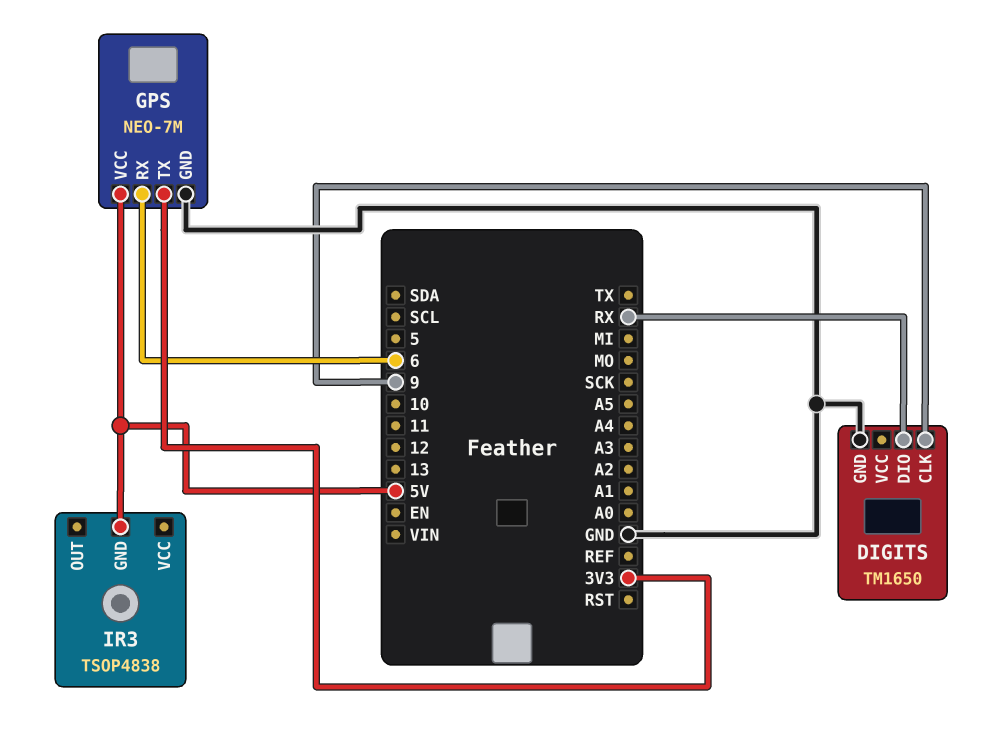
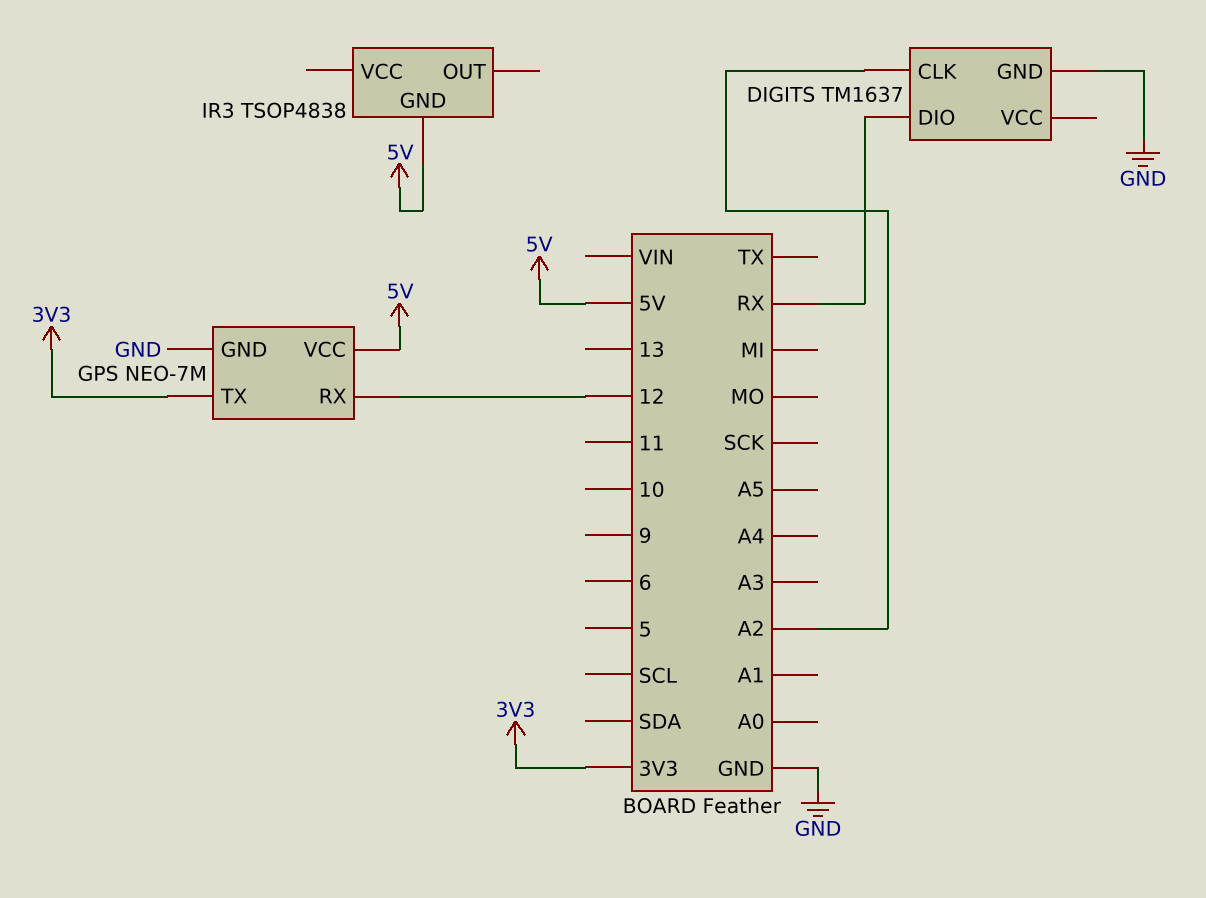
DIGITS: TM1650 -> TM1637
DIGITS pin CLK: 9 -> A2
GPS pin RX: 6 -> 12

